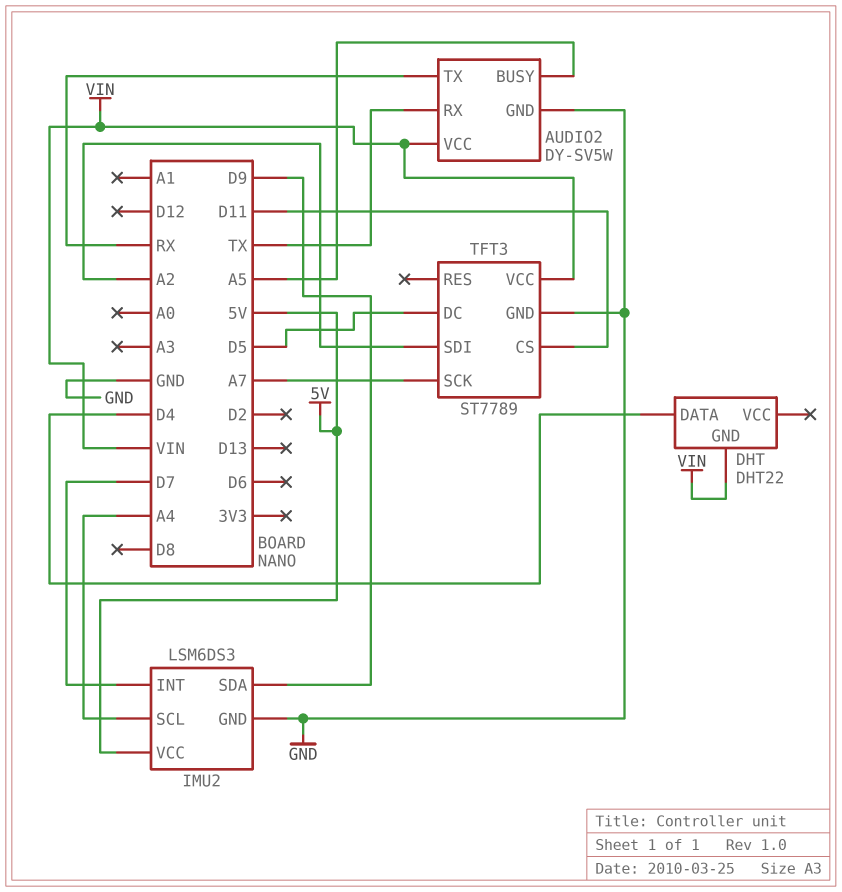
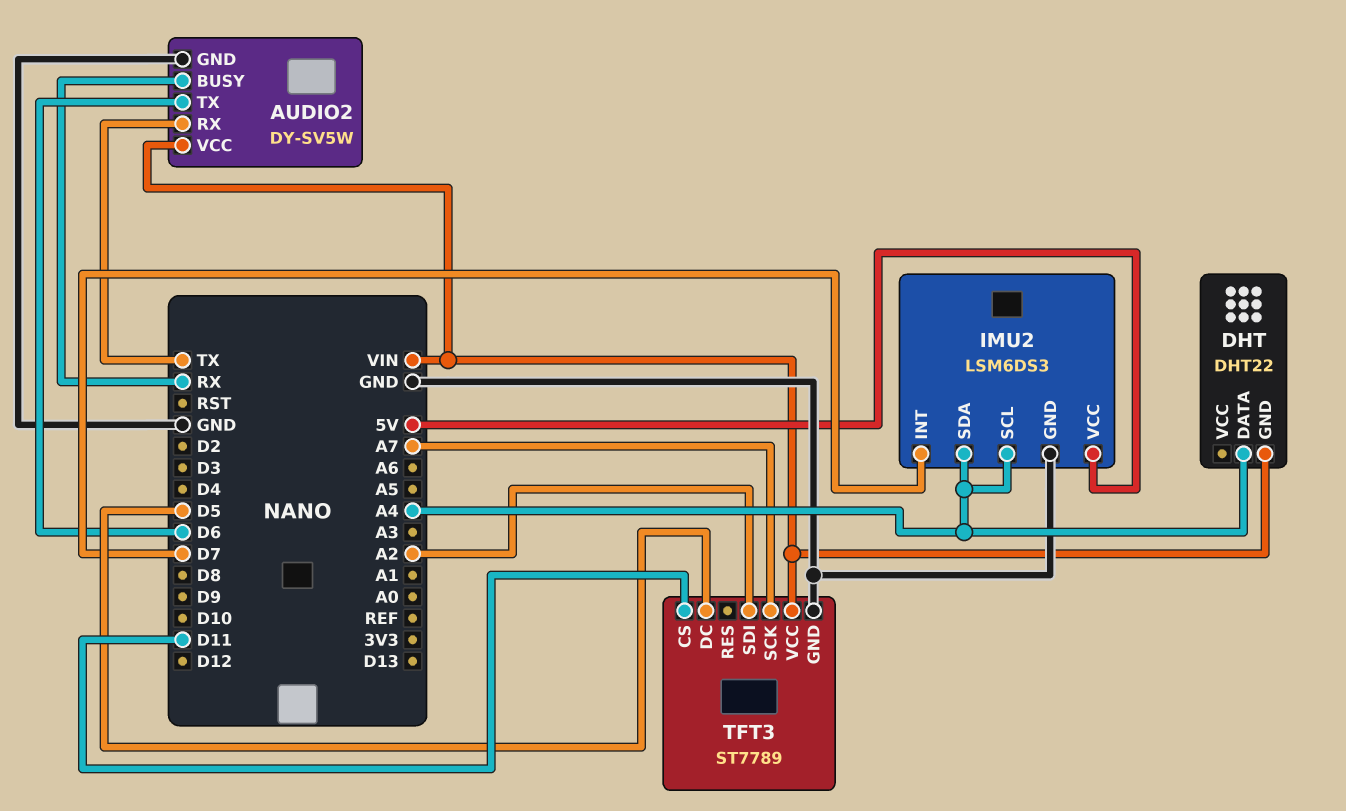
AUDIO2 pin BUSY: A5 -> RX
AUDIO2 pin TX: RX -> D6
DHT pin DATA: D4 -> A4
IMU2 pin SDA: D9 -> A4

